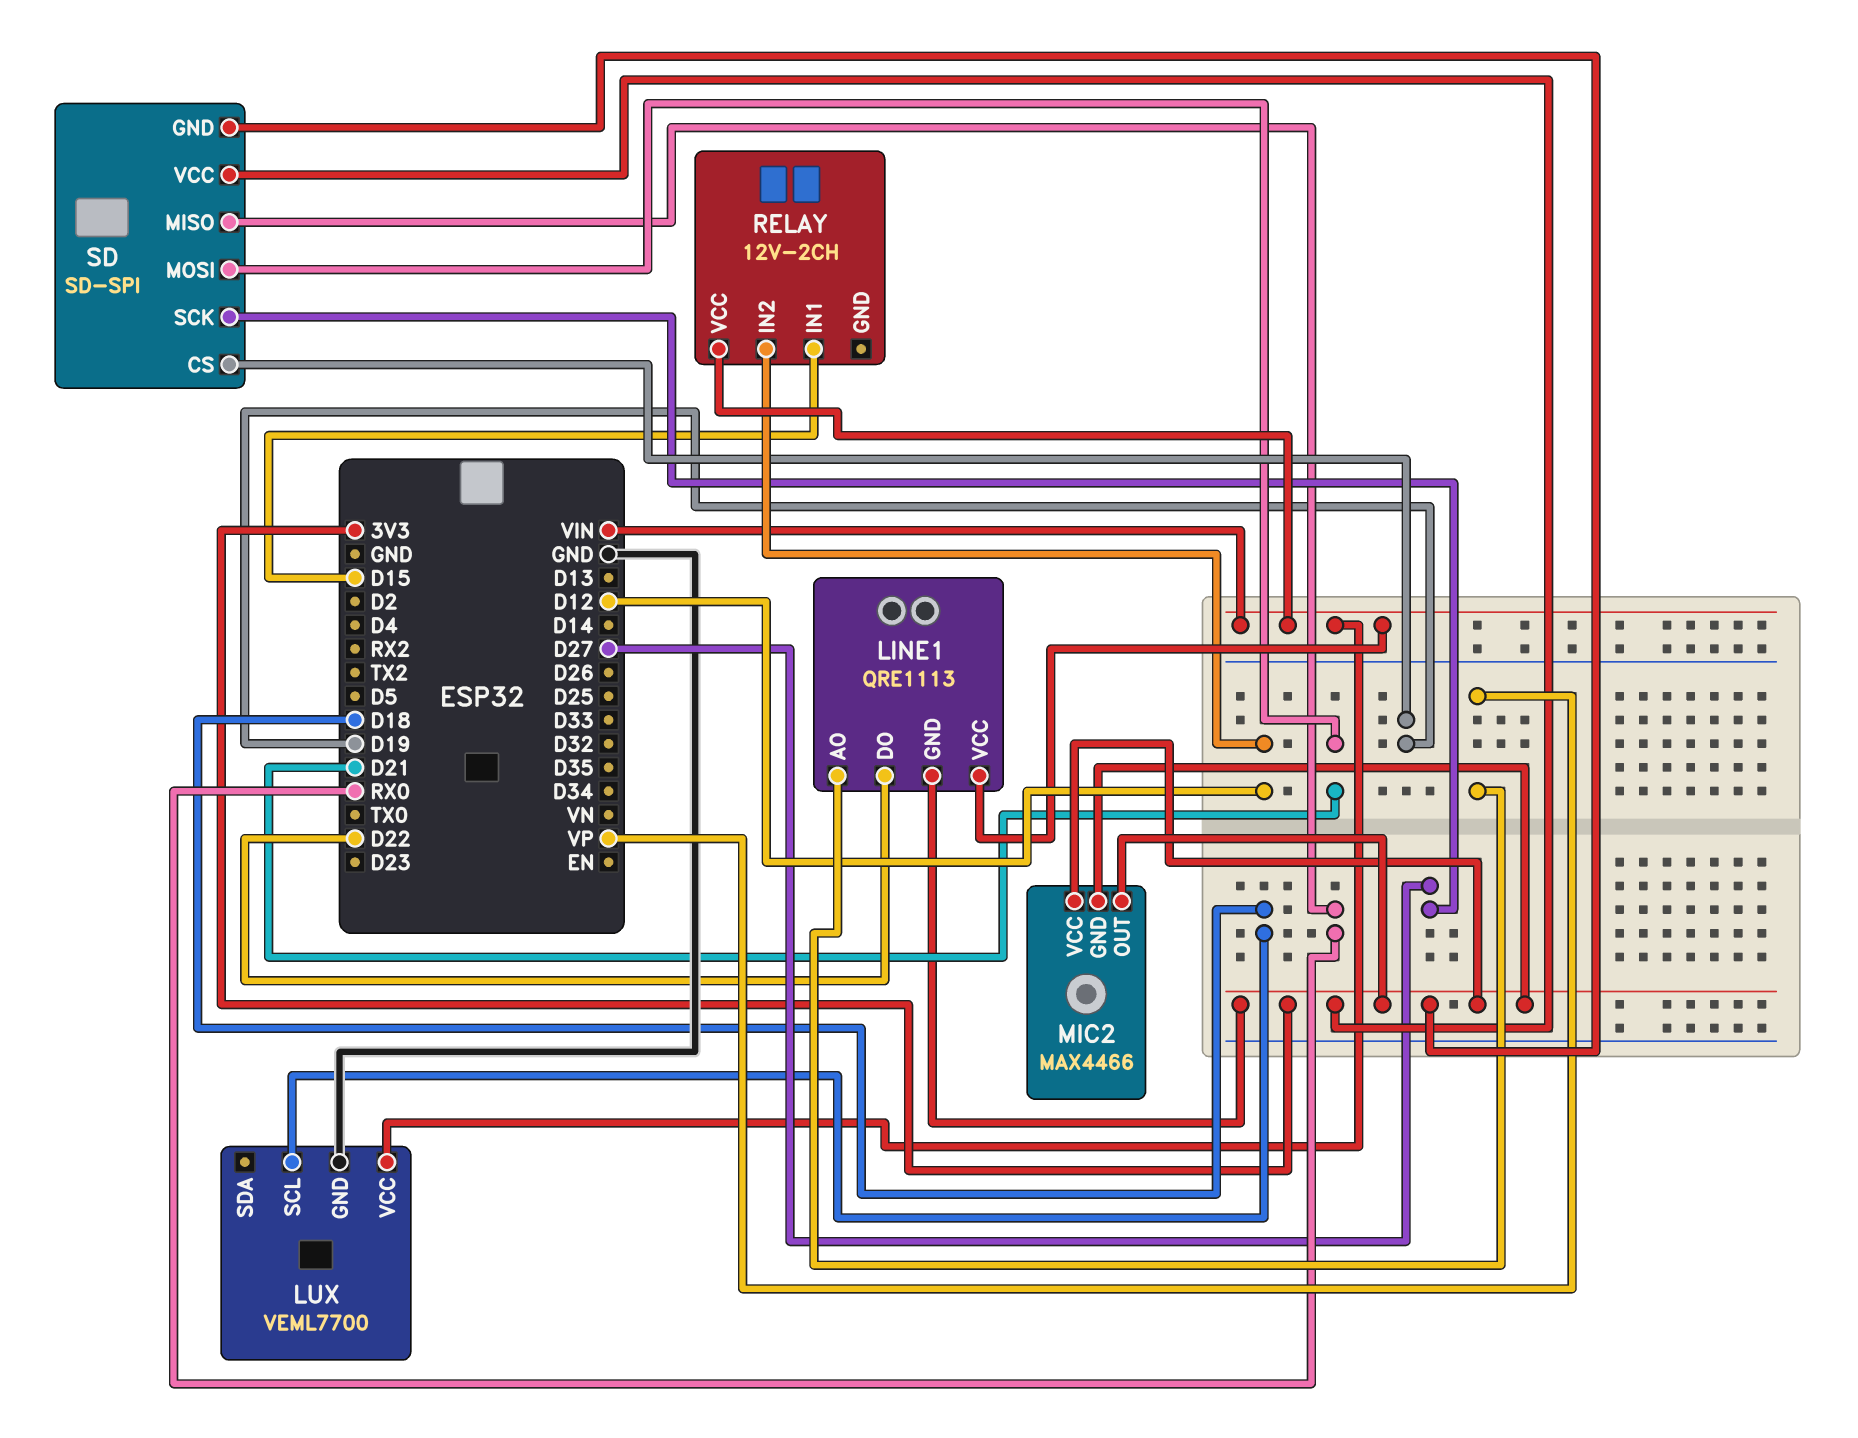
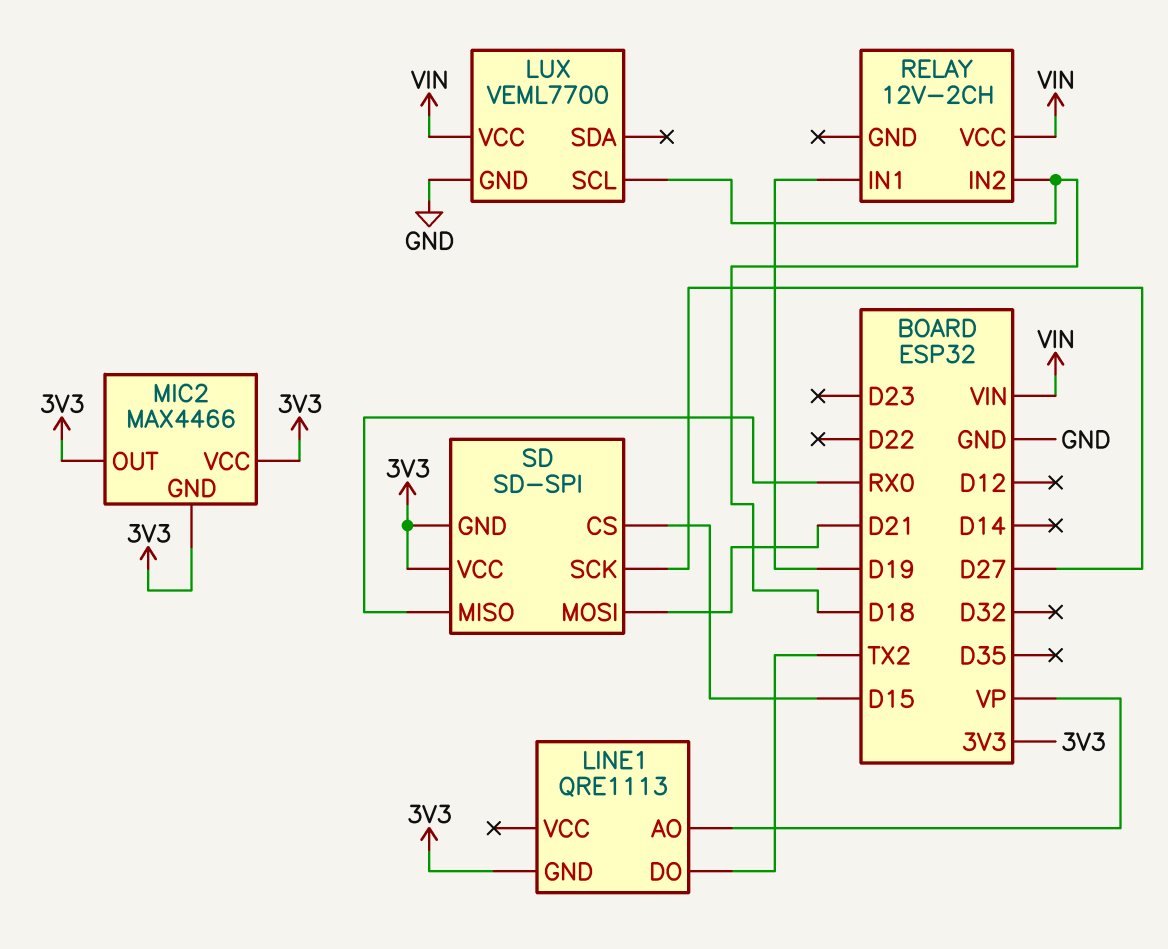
LINE1 pin DO: D22 -> TX2
LINE1 pin VCC: VIN -> none
RELAY pin IN1: D15 -> D19
RELAY pin IN2: D12 -> D18
SD pin CS: D19 -> D15

